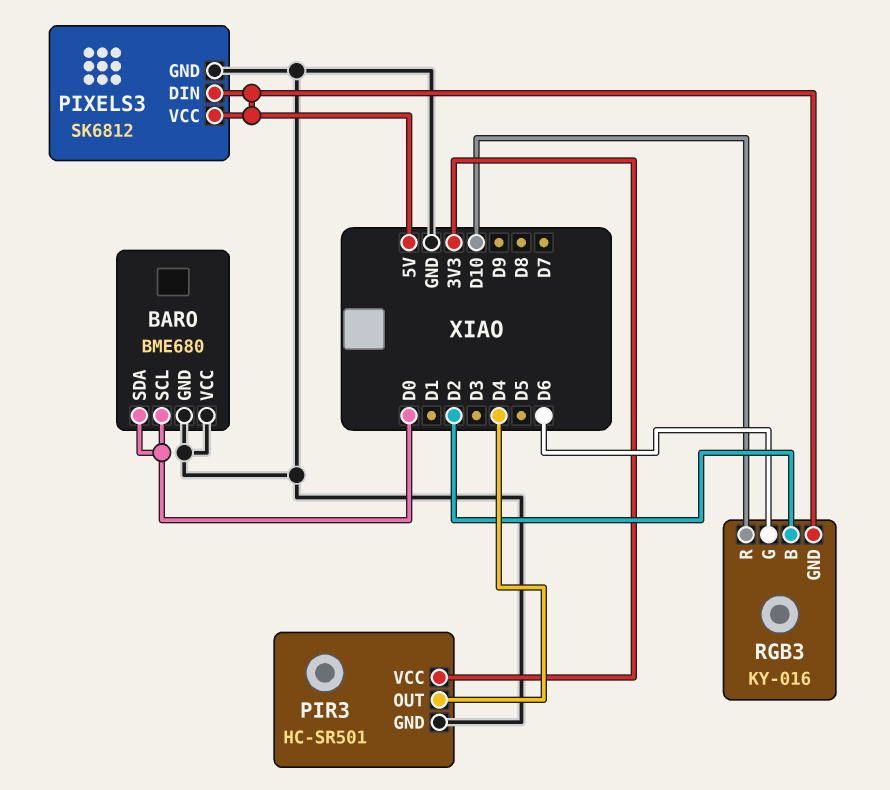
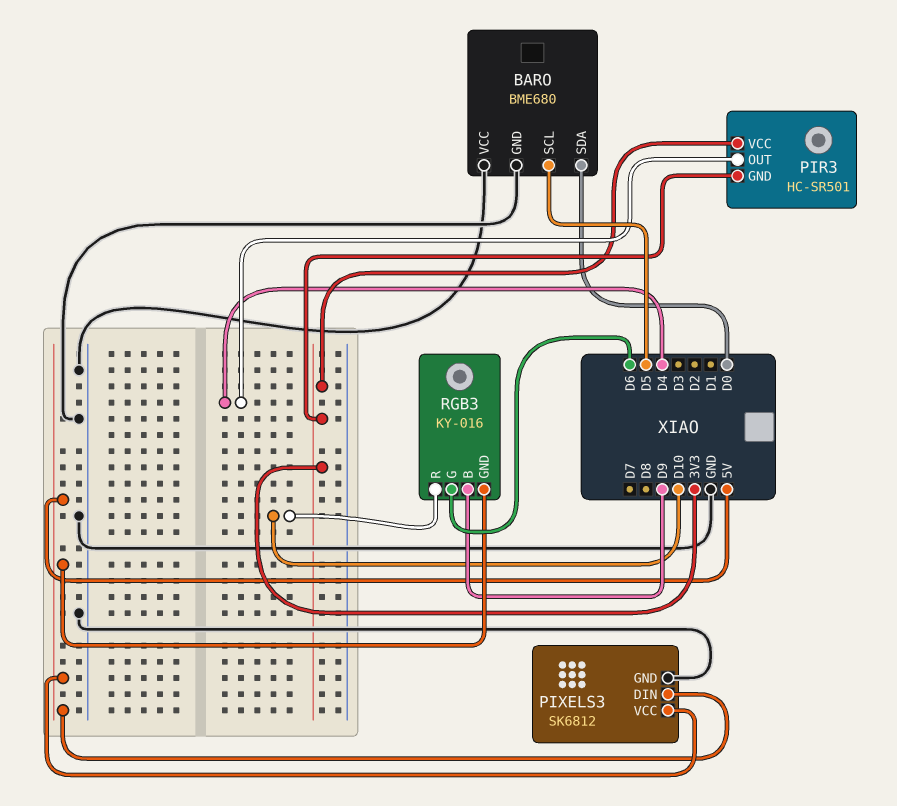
BARO pin SCL: D0 -> D5
PIR3 pin GND: GND -> 3V3
RGB3 pin B: D2 -> D9

